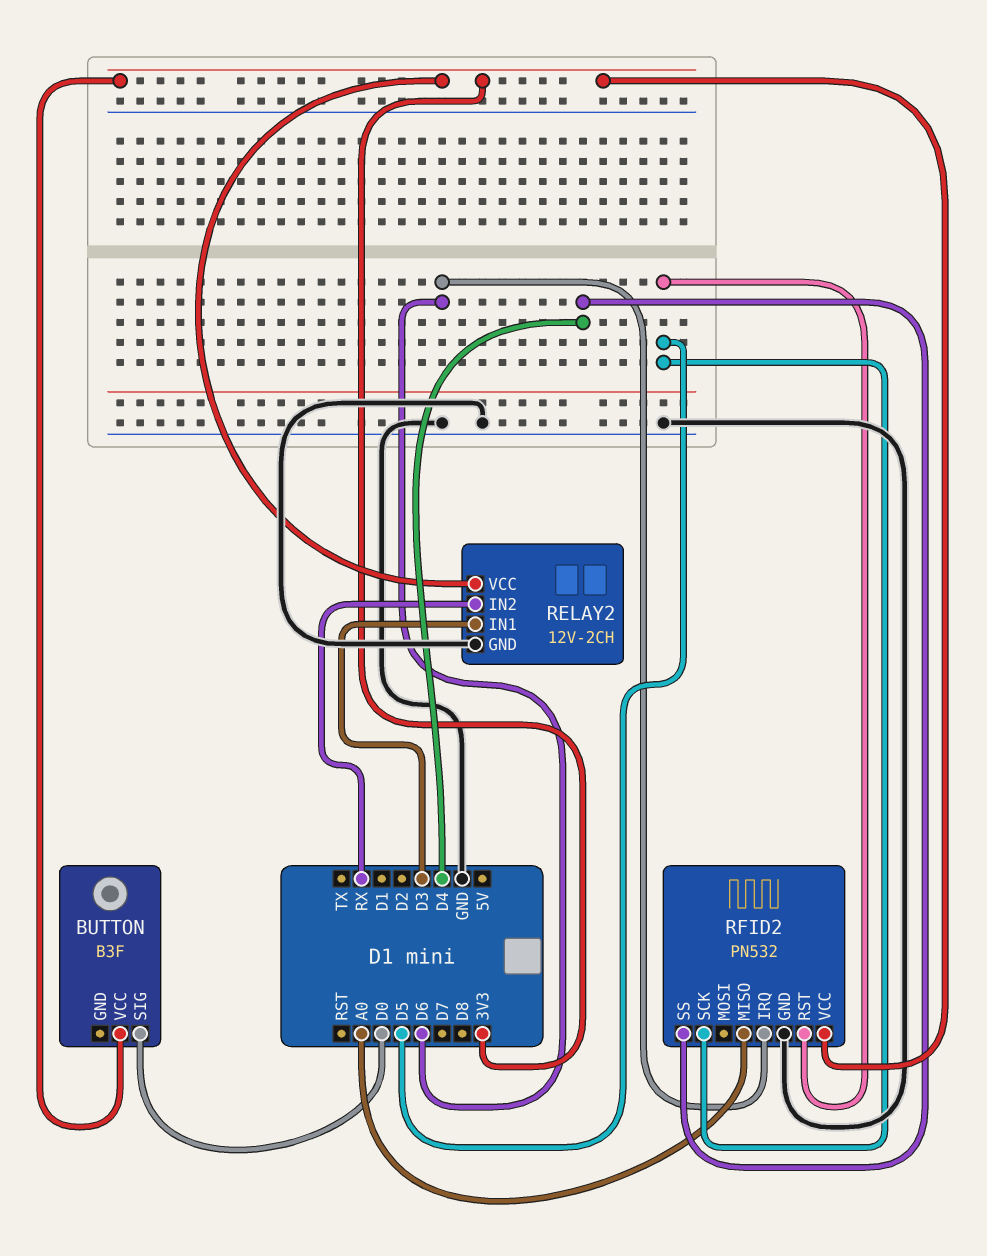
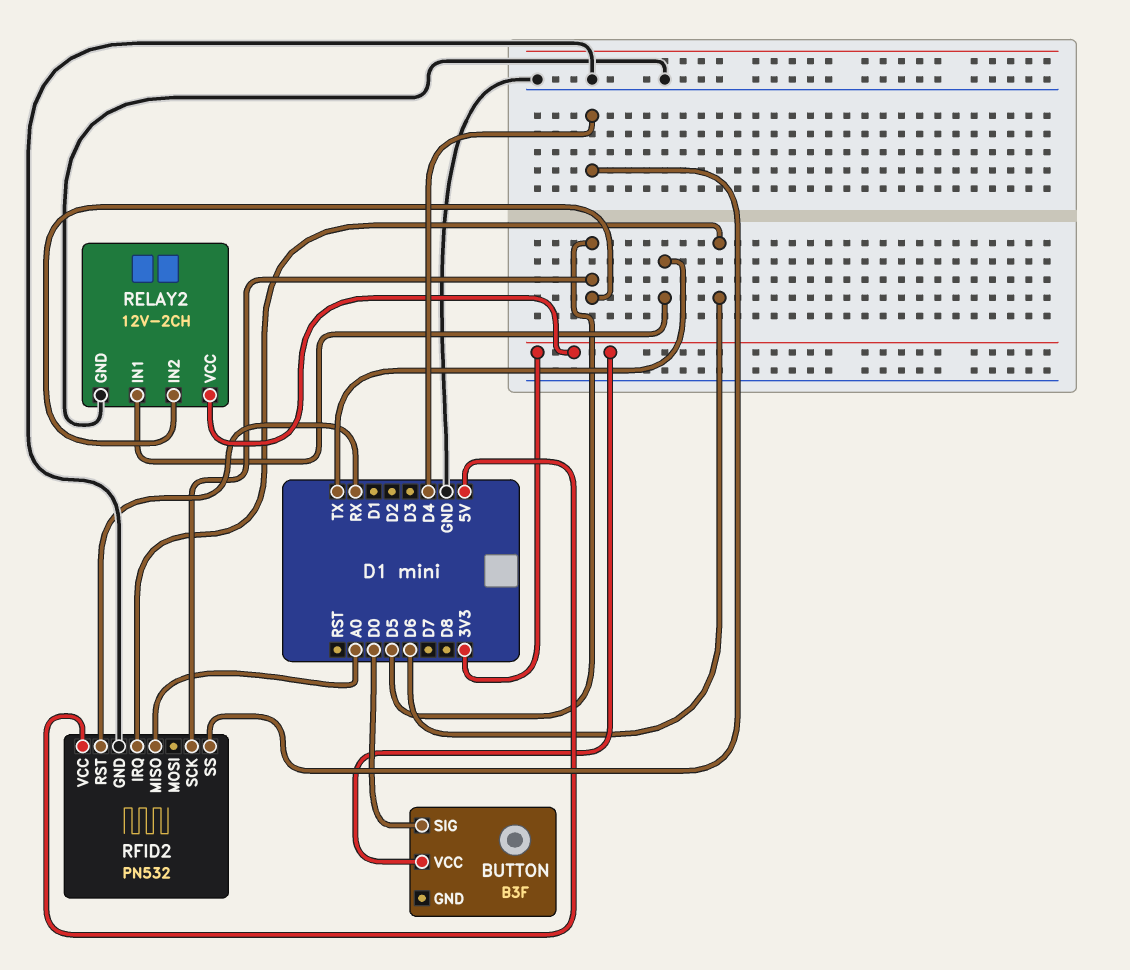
RELAY2 pin IN1: D3 -> TX
RELAY2 pin IN2: RX -> D5
RFID2 pin RST: D5 -> RX
RFID2 pin VCC: 3V3 -> 5V

